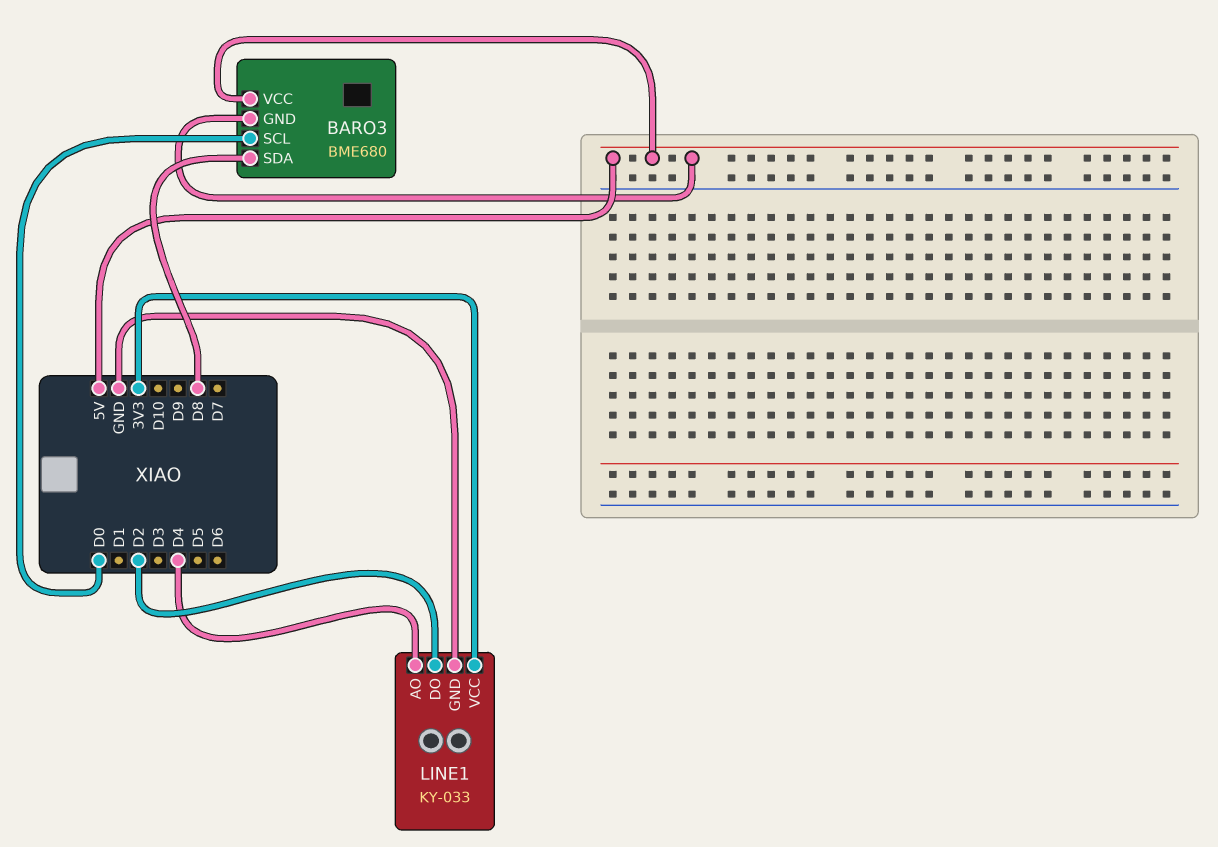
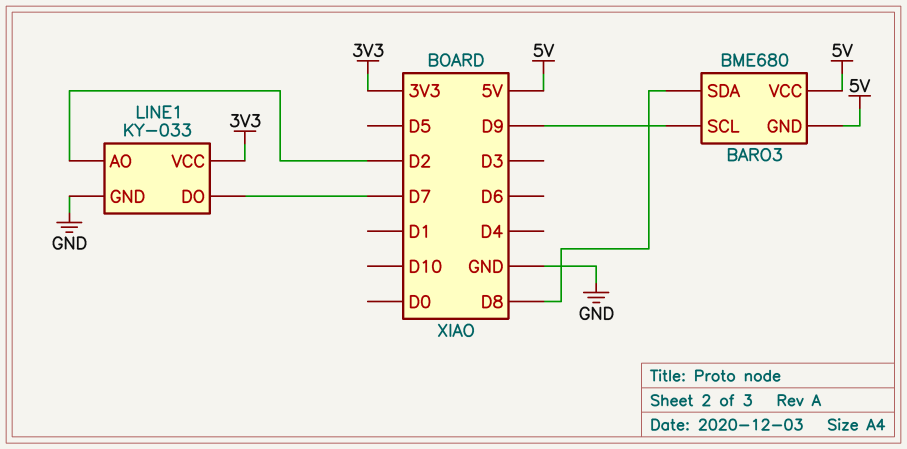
BARO3 pin SCL: D0 -> D9
LINE1 pin AO: D4 -> D2
LINE1 pin DO: D2 -> D7

